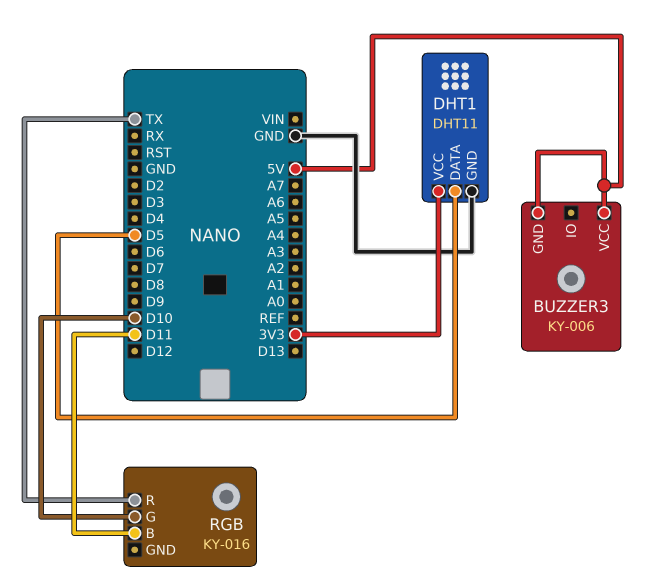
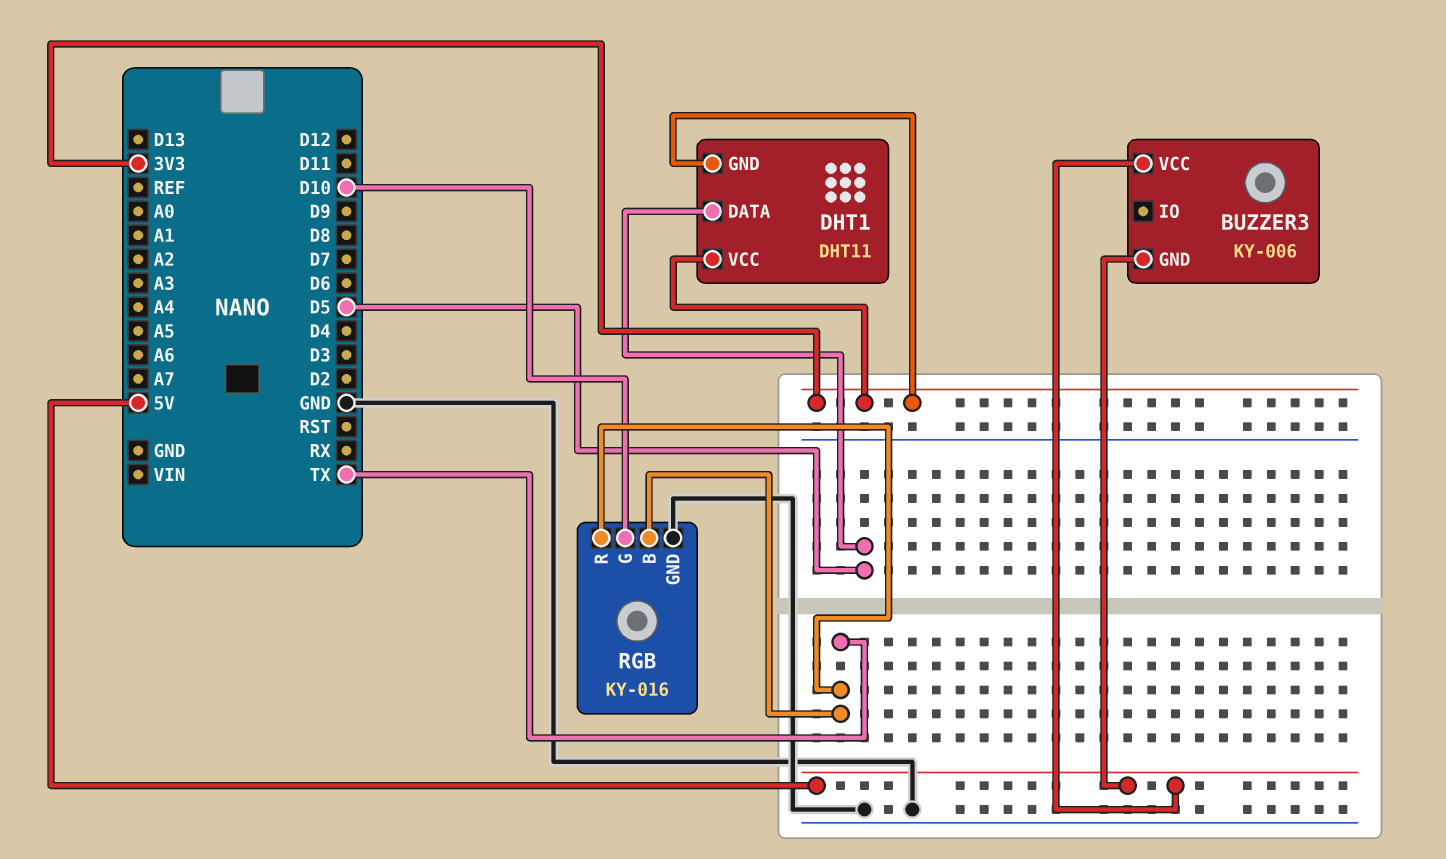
DHT1 pin GND: GND -> 3V3
RGB pin B: D11 -> TX
RGB pin GND: none -> GND

